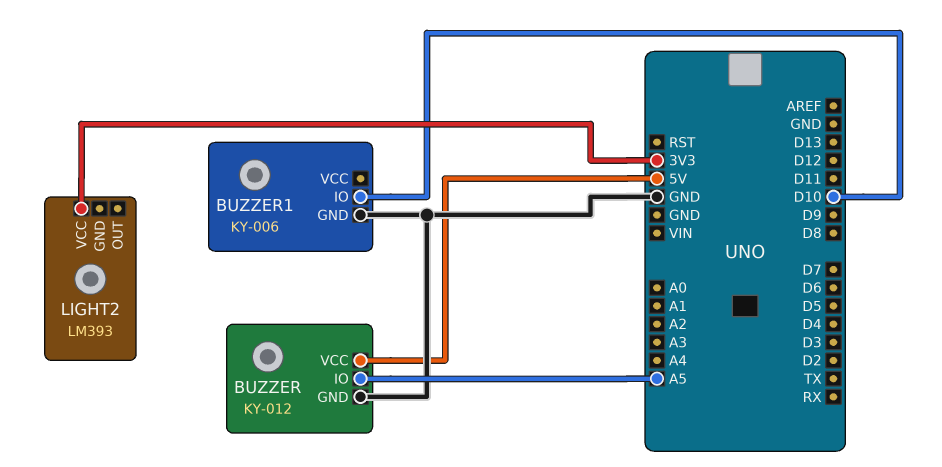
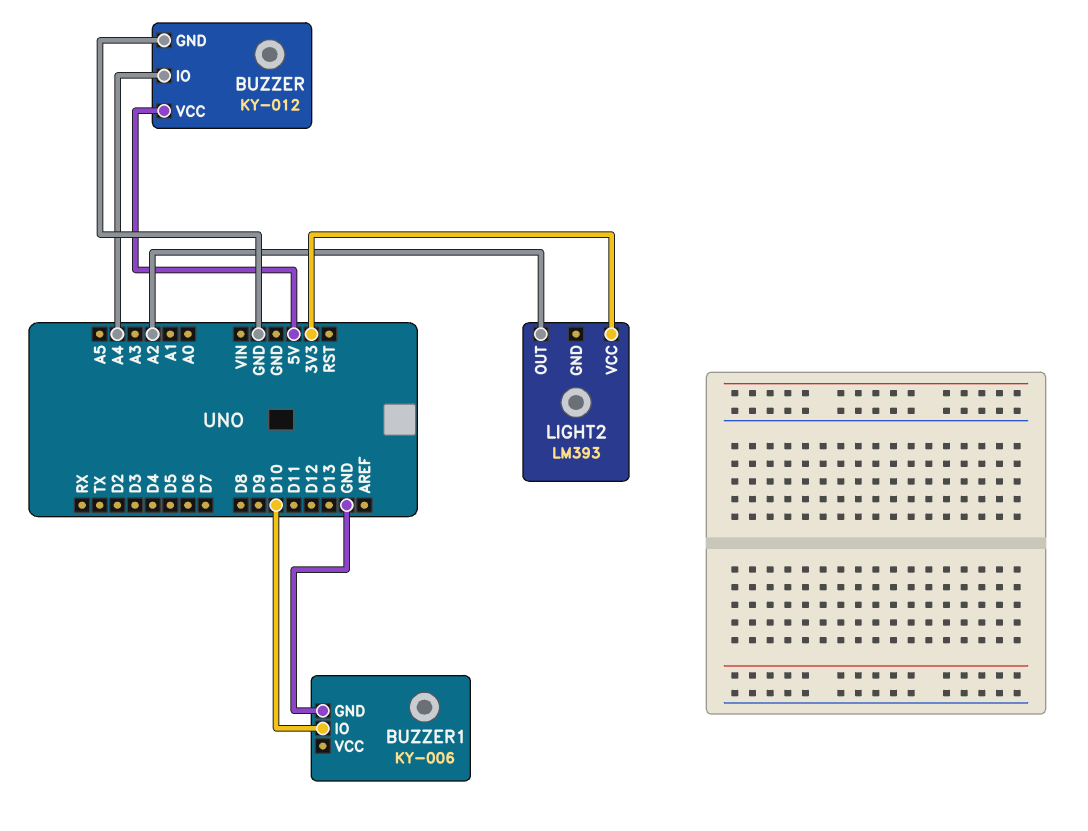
BUZZER pin IO: A5 -> A4
LIGHT2 pin OUT: none -> A2

